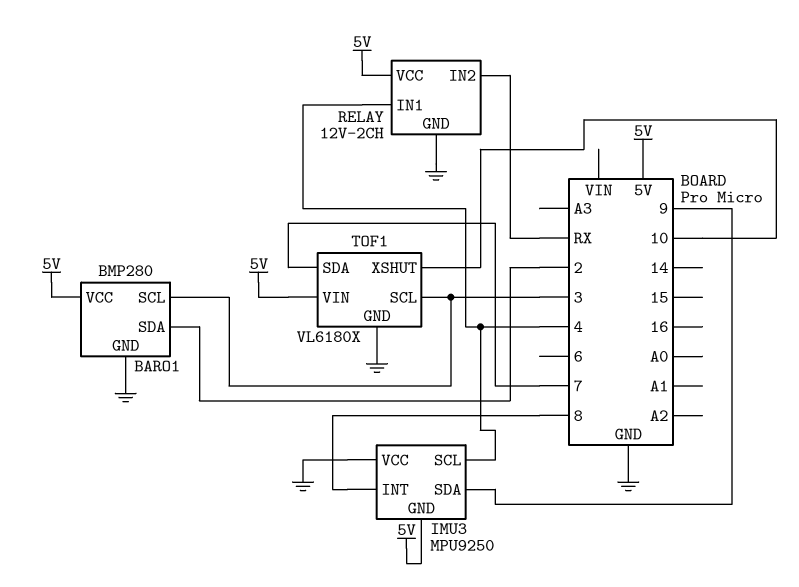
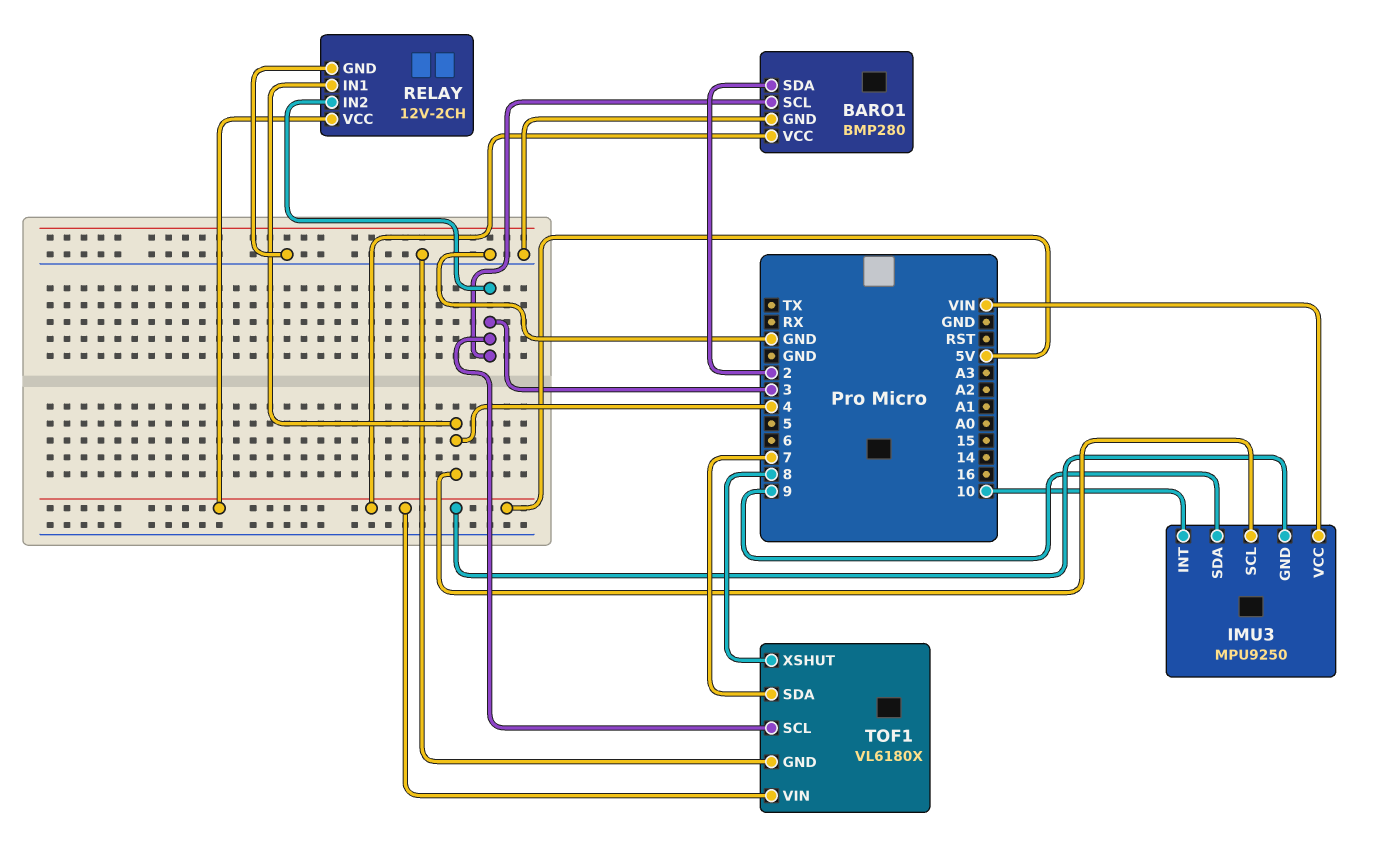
IMU3 pin INT: 8 -> 10
IMU3 pin VCC: GND -> VIN
RELAY pin IN2: RX -> 3
TOF1 pin XSHUT: 10 -> 8

